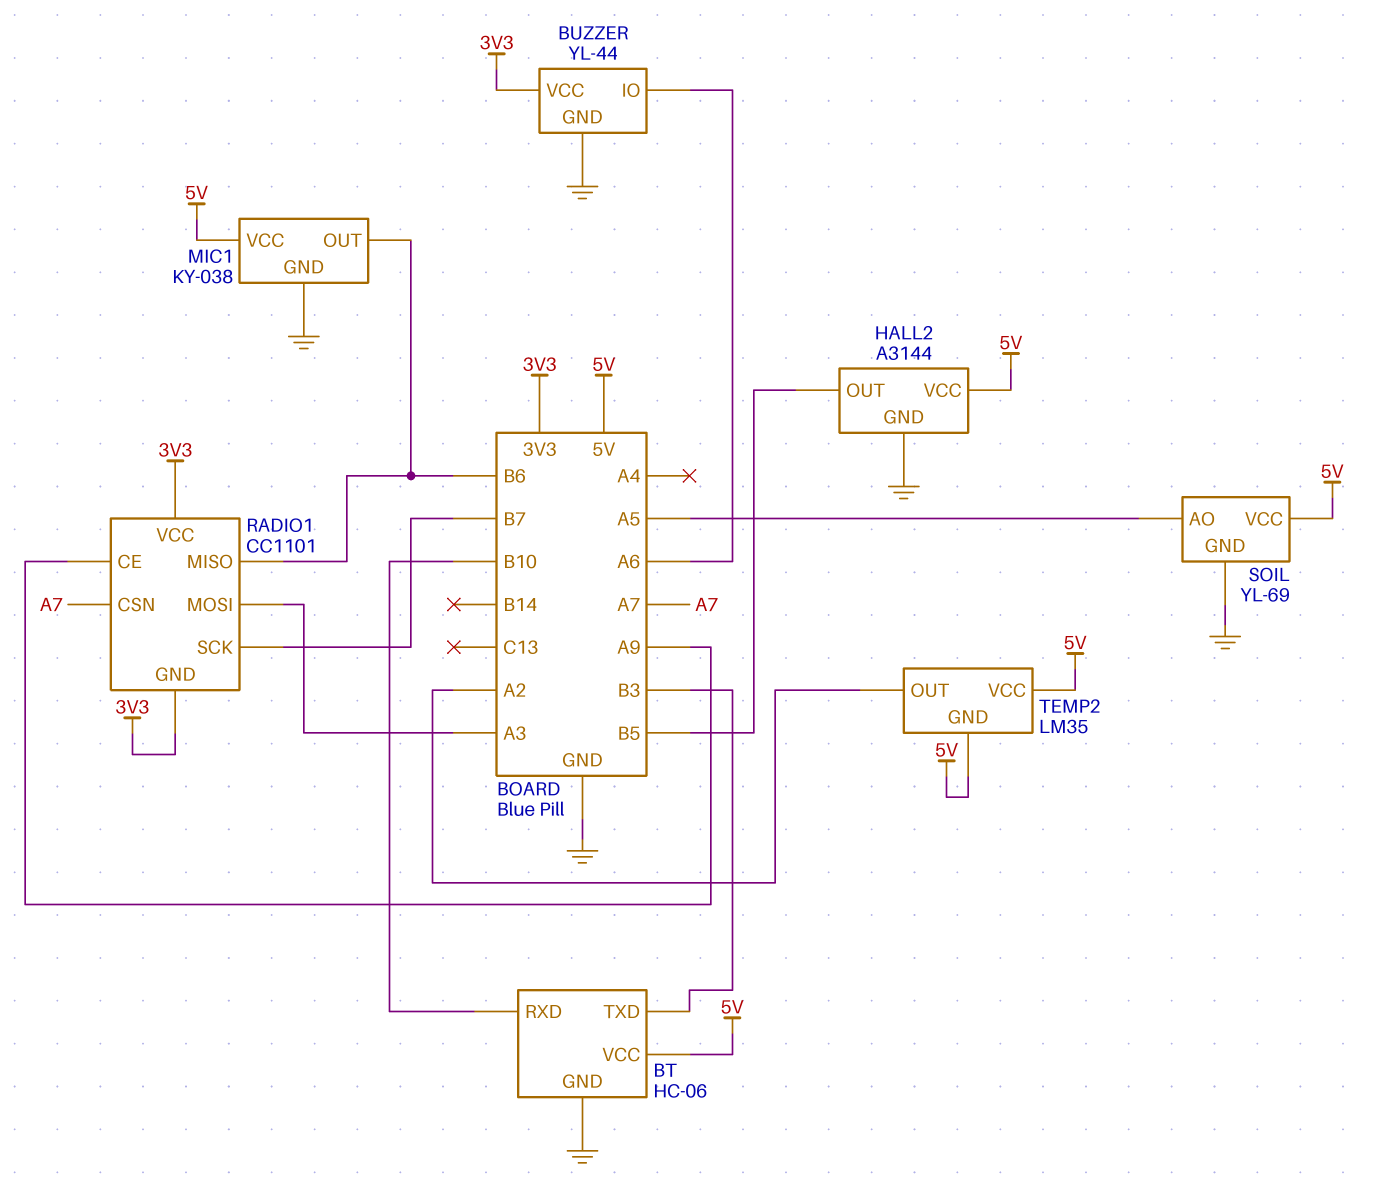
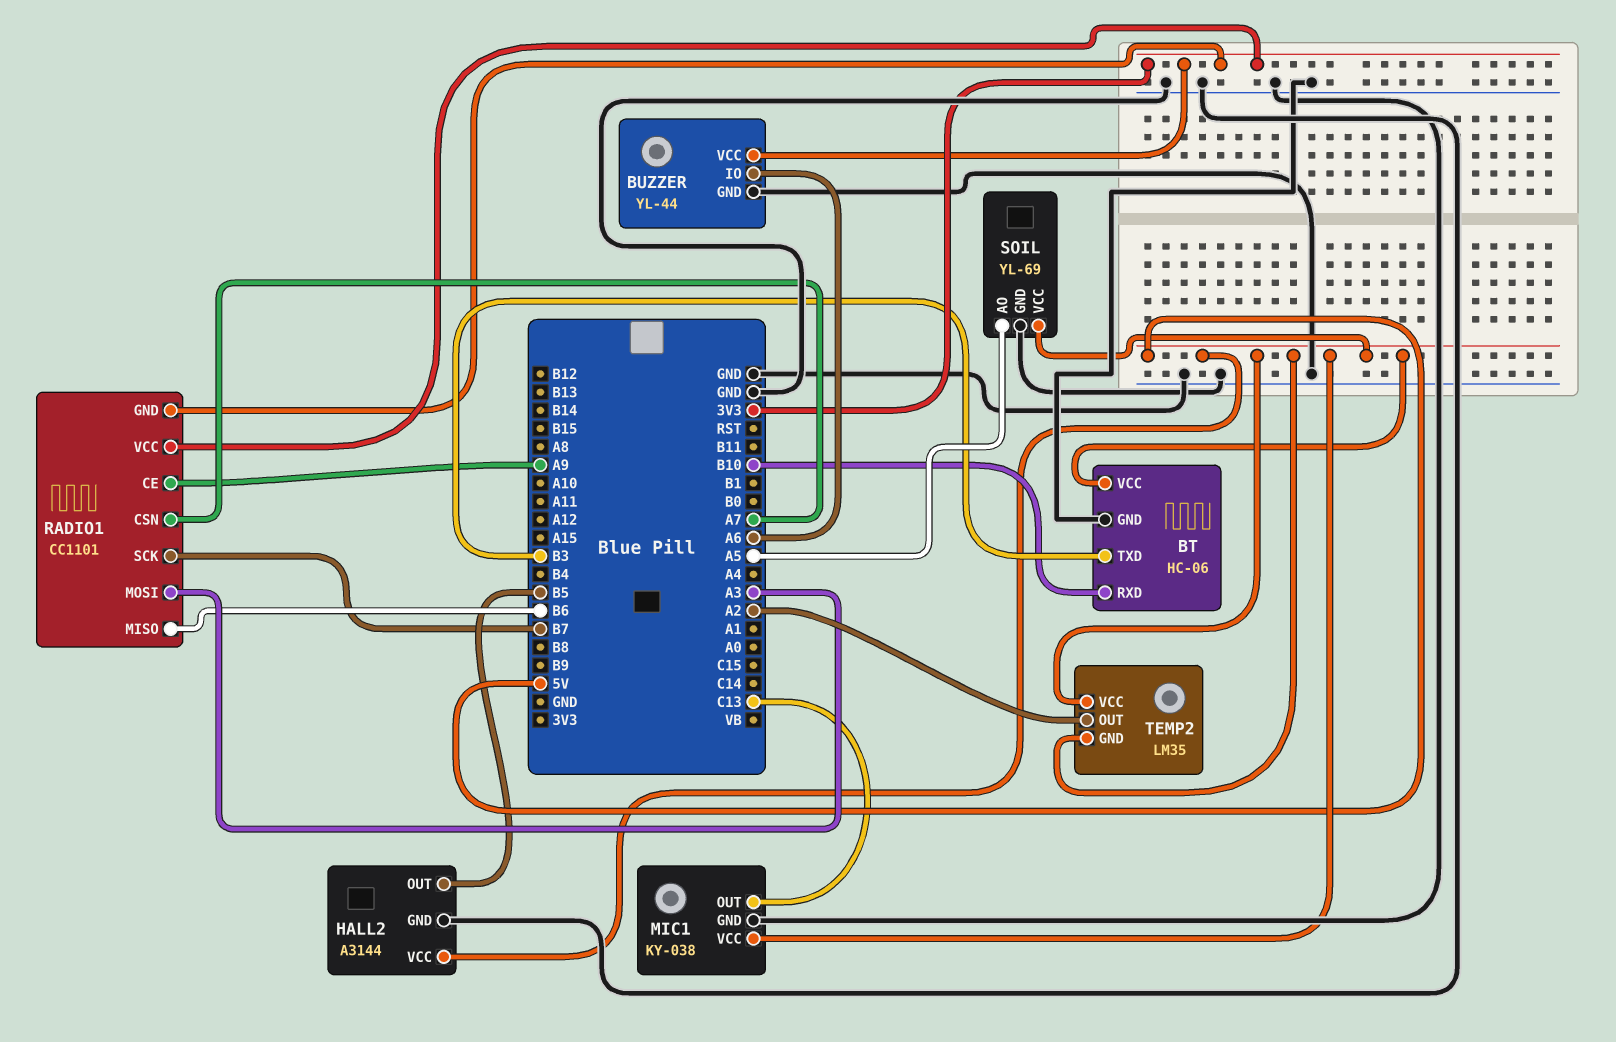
MIC1 pin OUT: B6 -> C13

